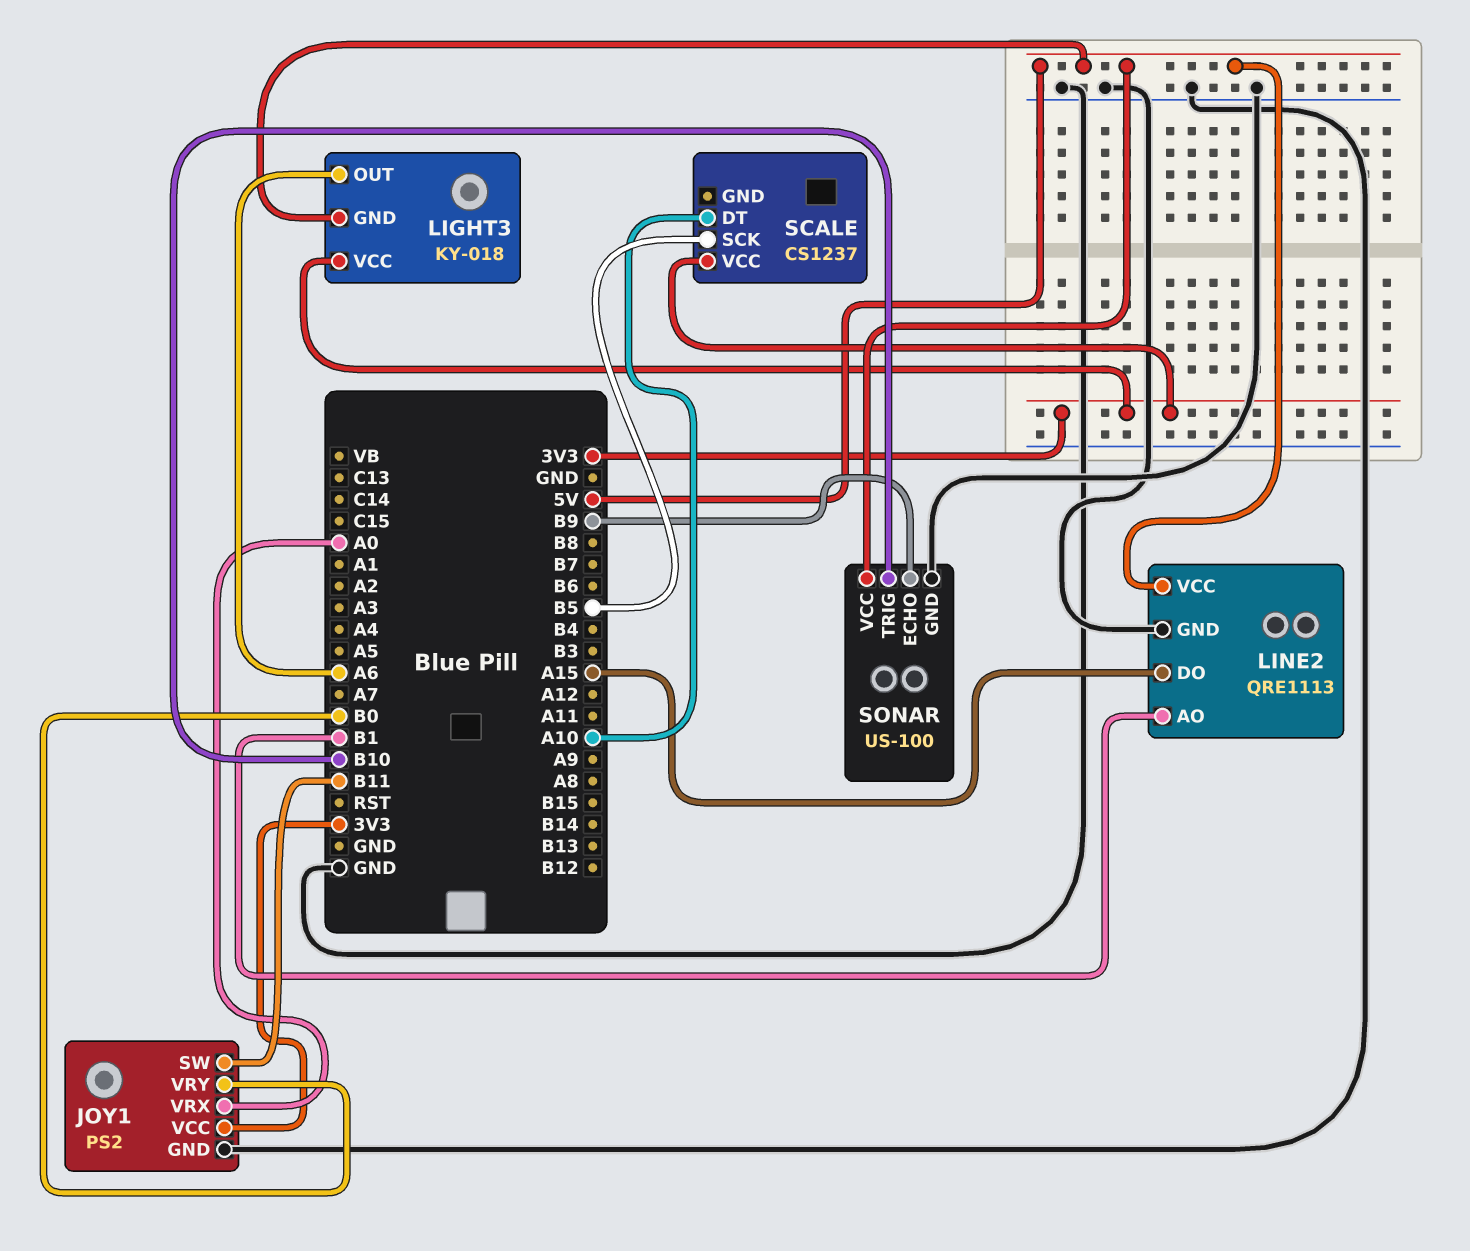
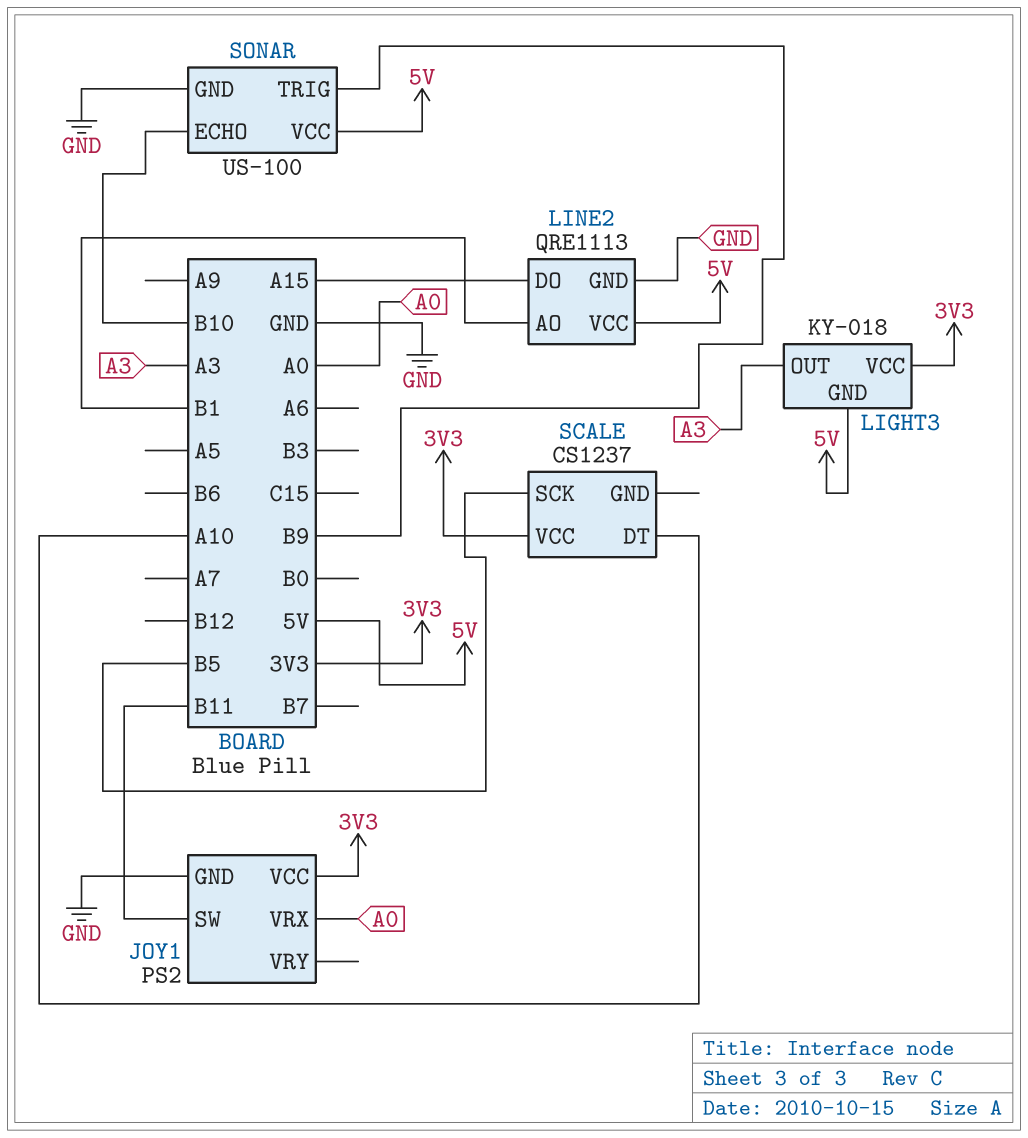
JOY1 pin VRY: B0 -> none
LIGHT3 pin OUT: A6 -> A3
SONAR pin ECHO: B9 -> B10
SONAR pin TRIG: B10 -> B9

